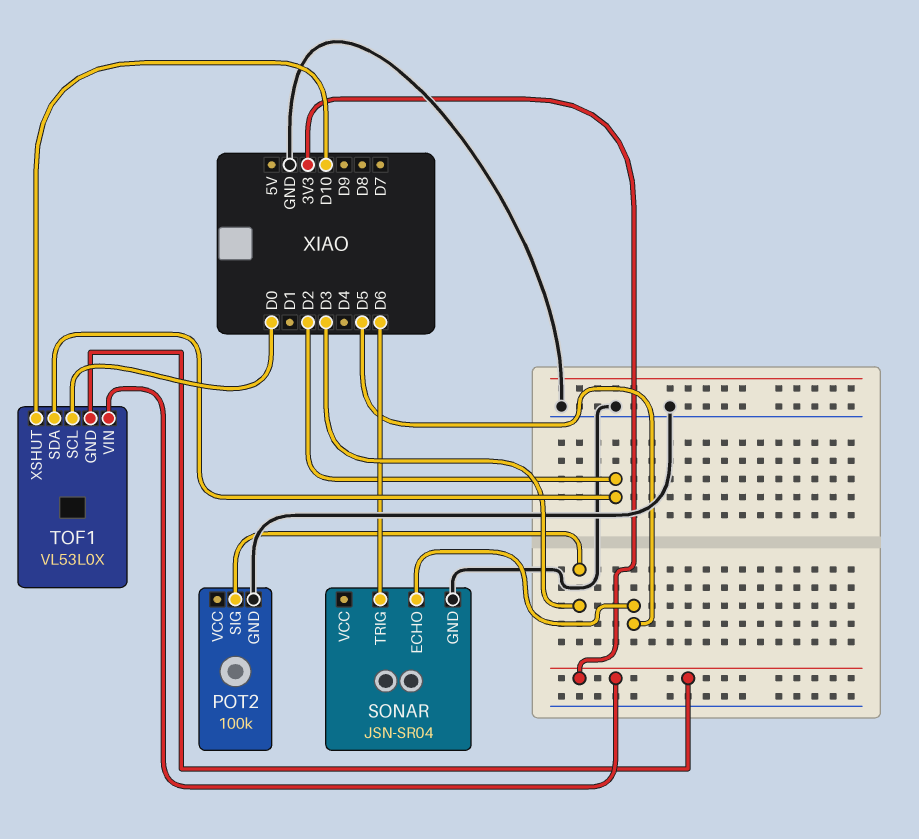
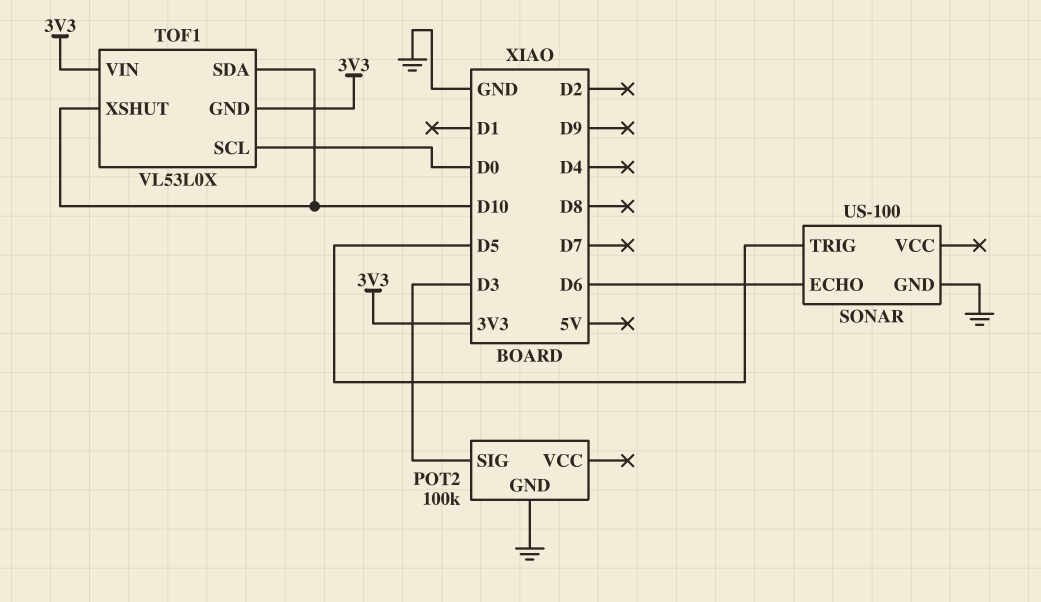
SONAR: JSN-SR04 -> US-100
SONAR pin ECHO: D5 -> D6
SONAR pin TRIG: D6 -> D5
TOF1 pin SDA: D2 -> D10

